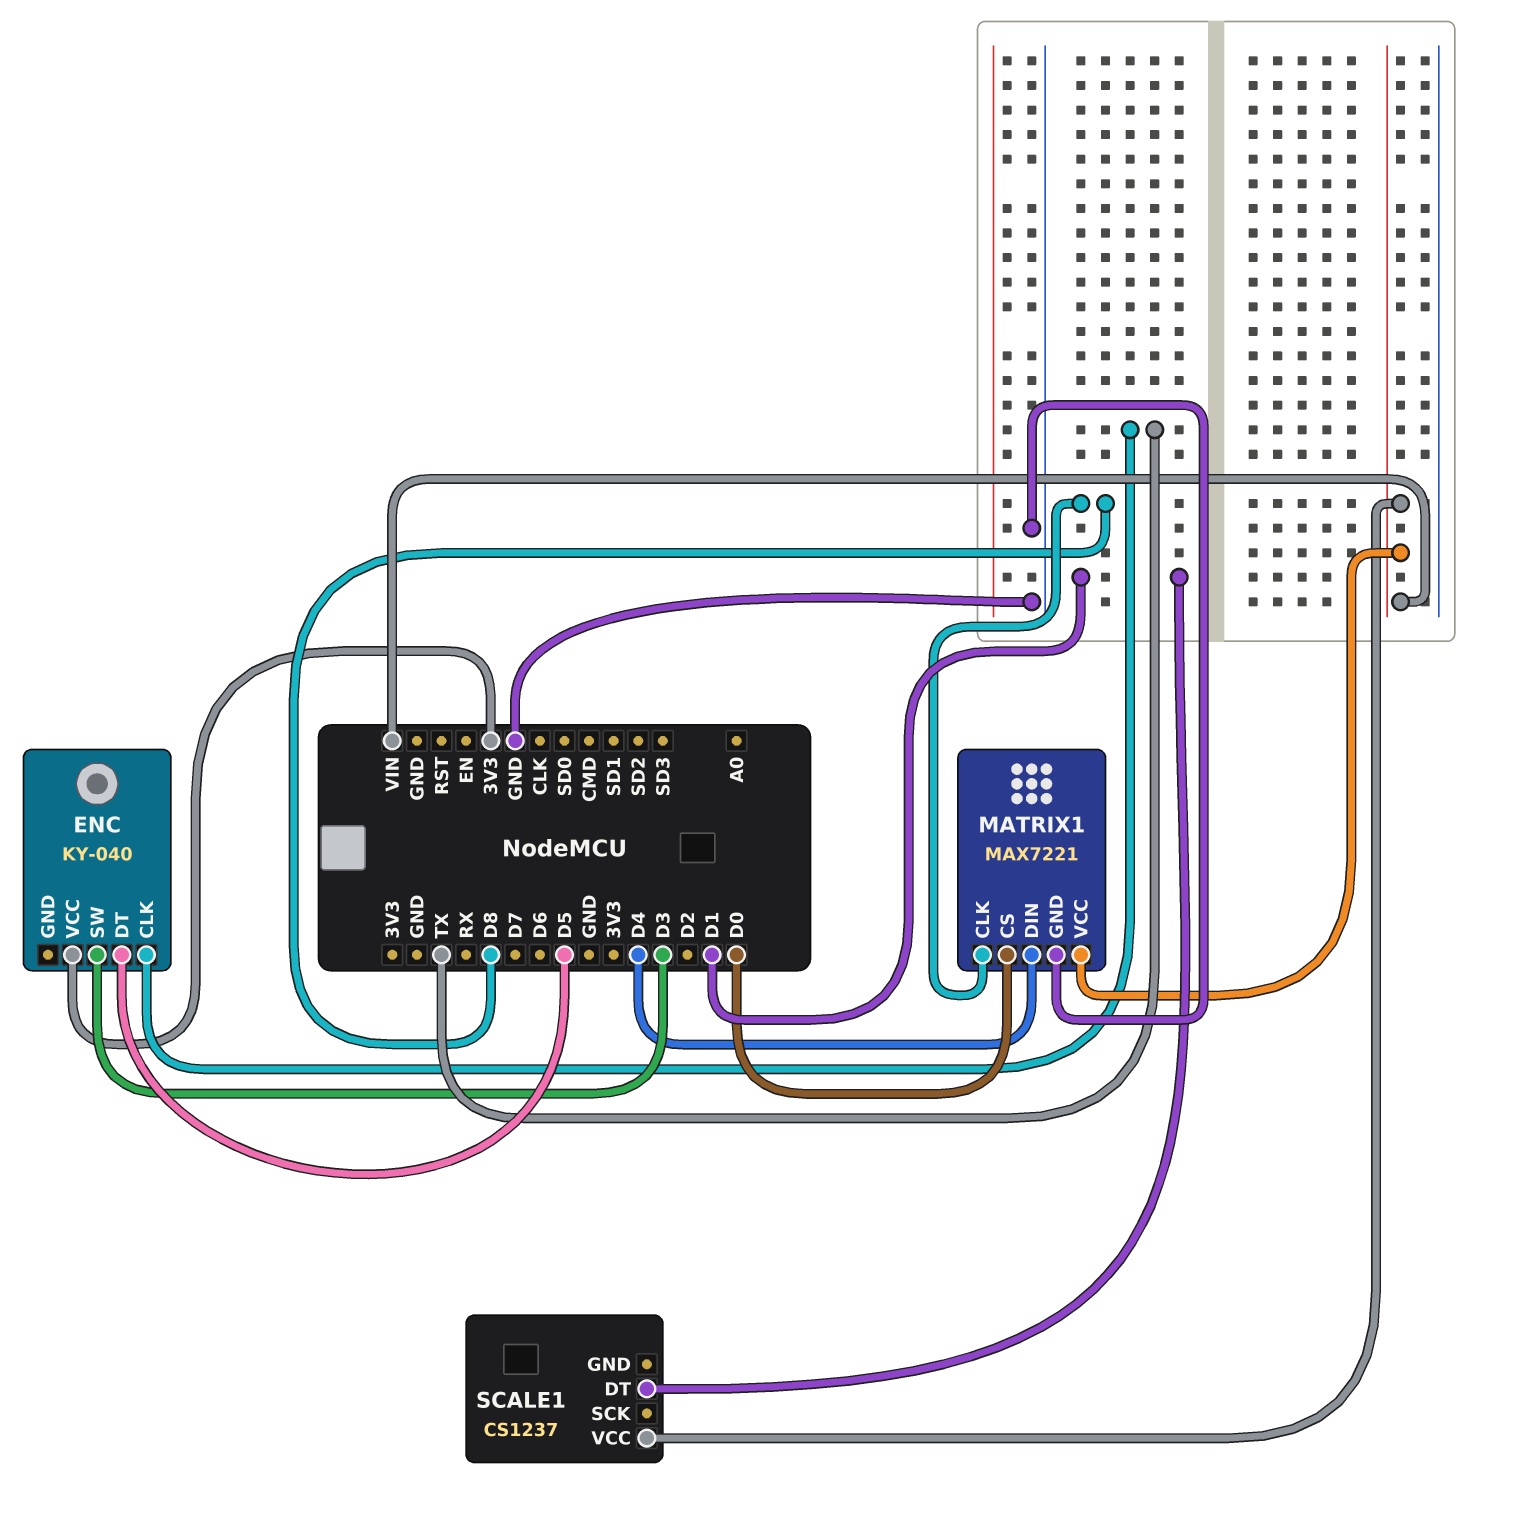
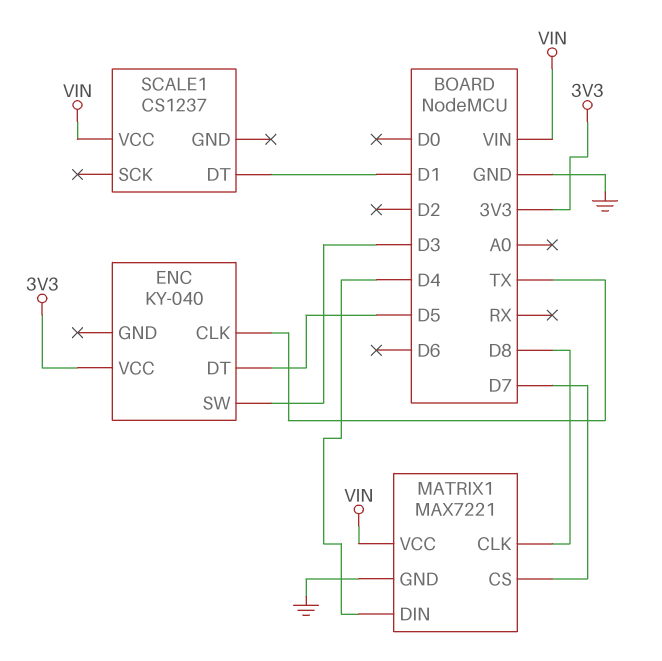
MATRIX1 pin CS: D0 -> D7

